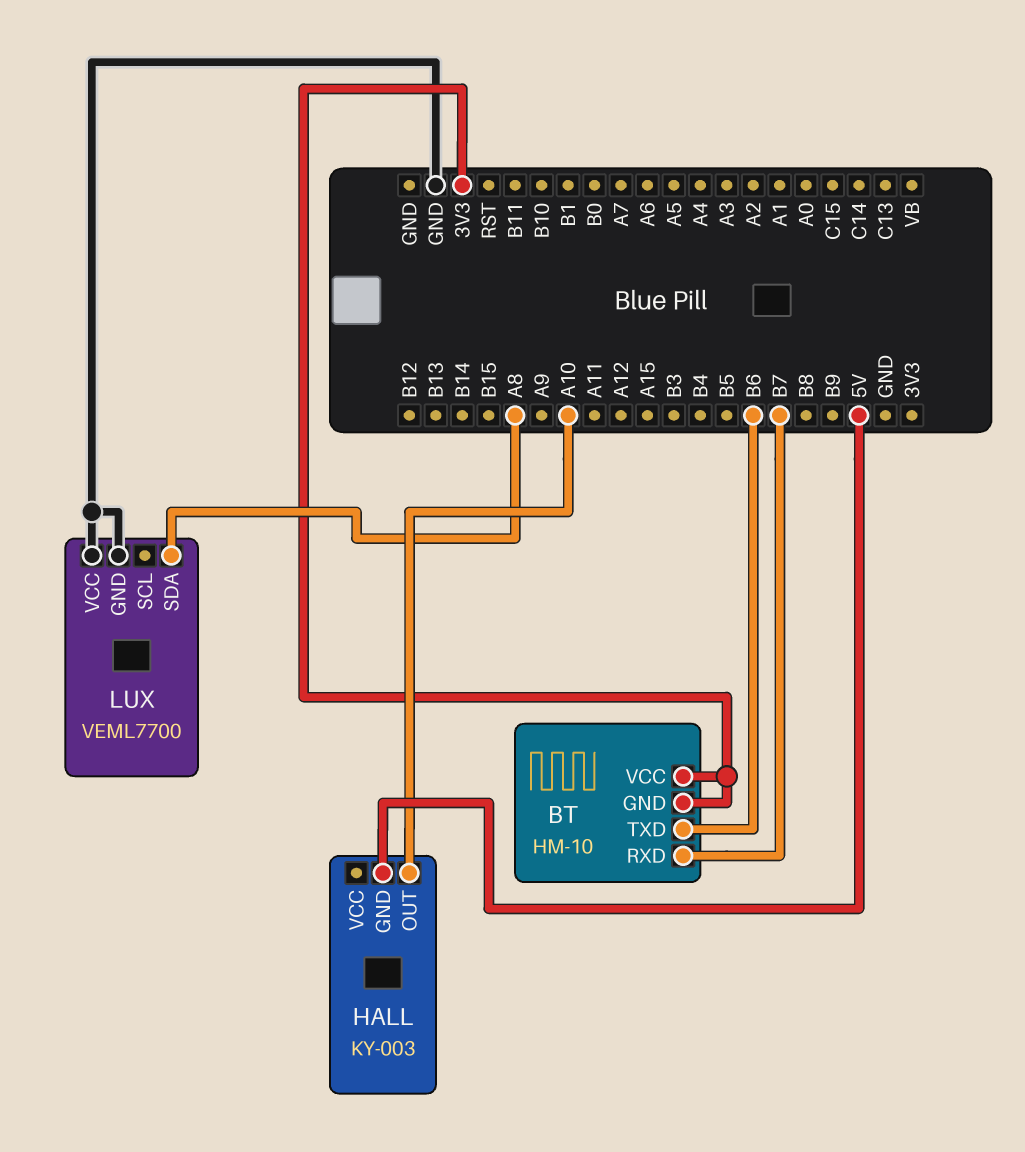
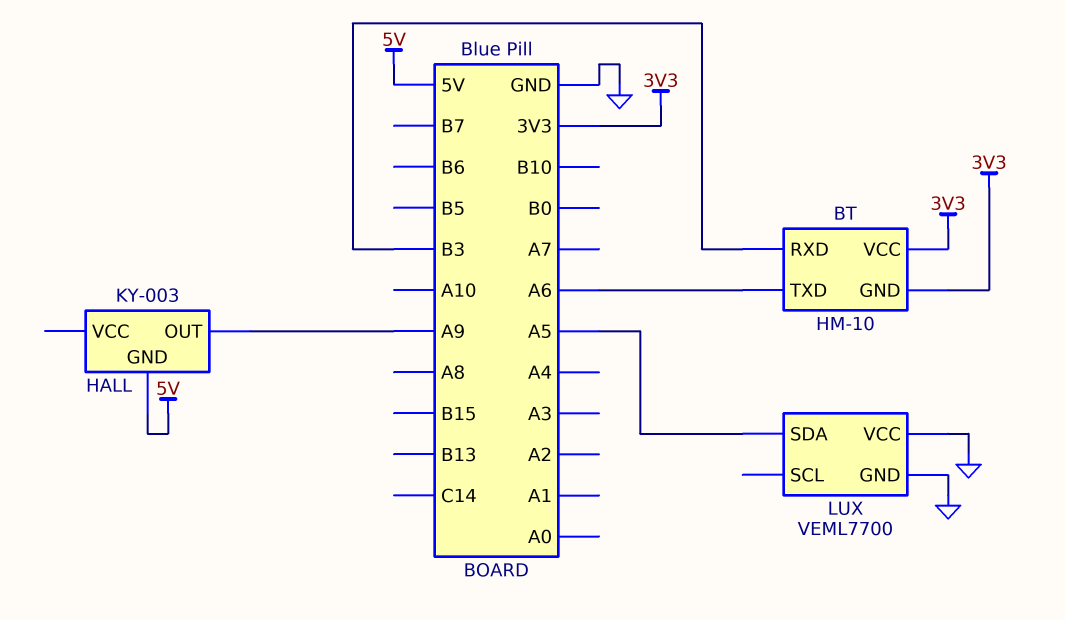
BT pin RXD: B7 -> B3
BT pin TXD: B6 -> A6
HALL pin OUT: A10 -> A9
LUX pin SDA: A8 -> A5

